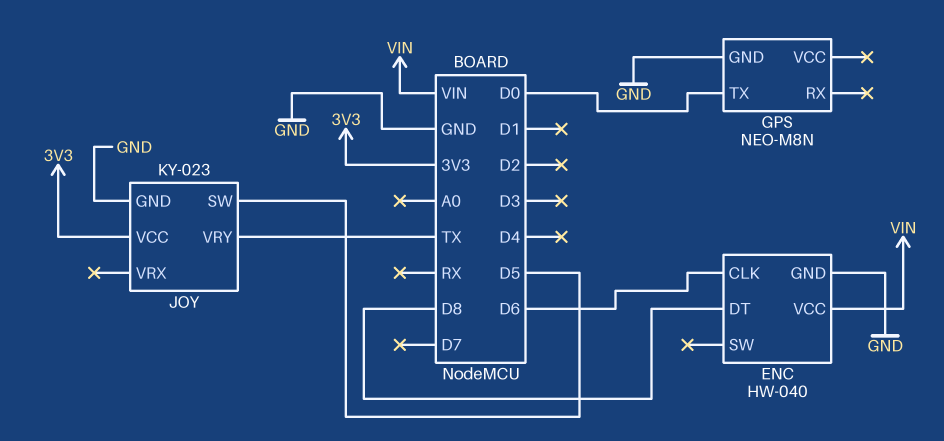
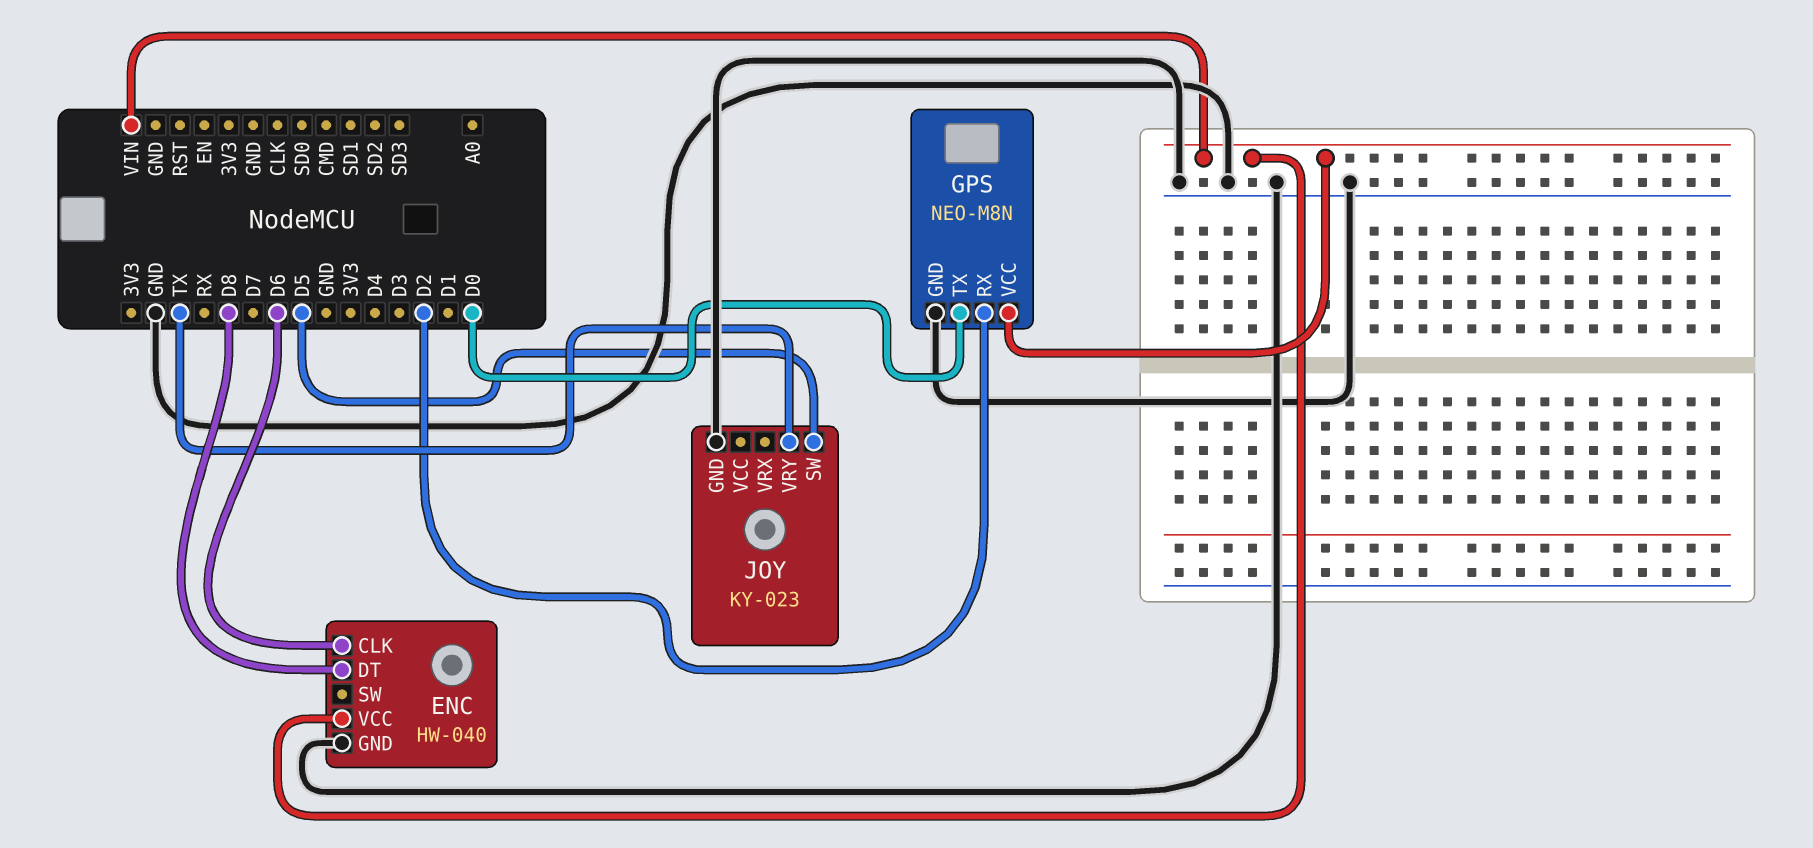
GPS pin RX: none -> D2
GPS pin VCC: none -> VIN
JOY pin VCC: 3V3 -> none

